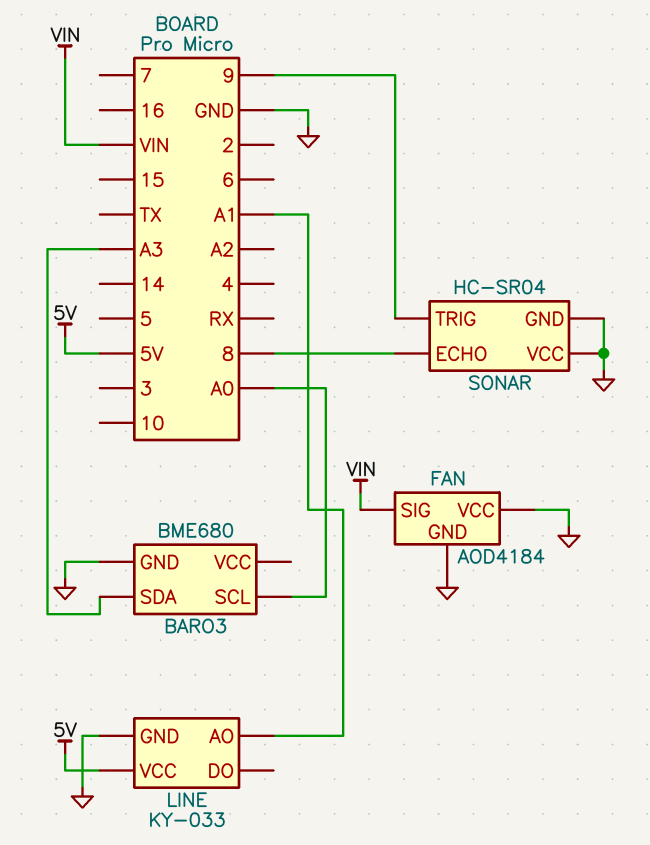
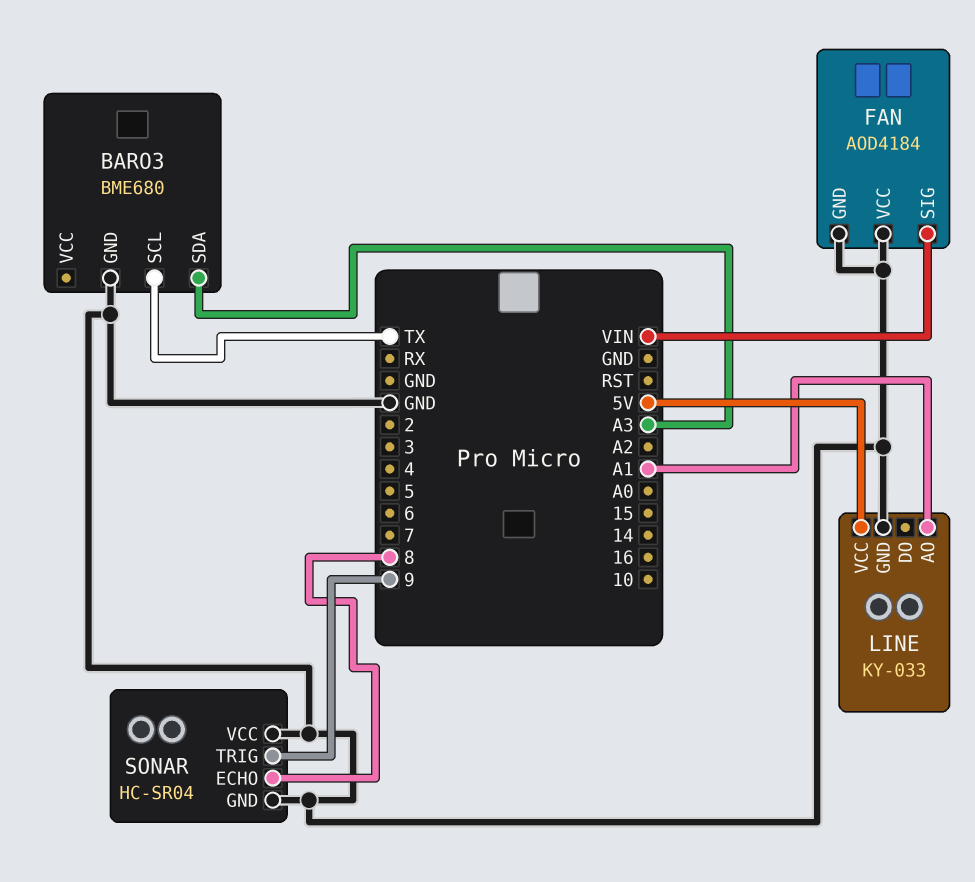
BARO3 pin SCL: A0 -> TX

